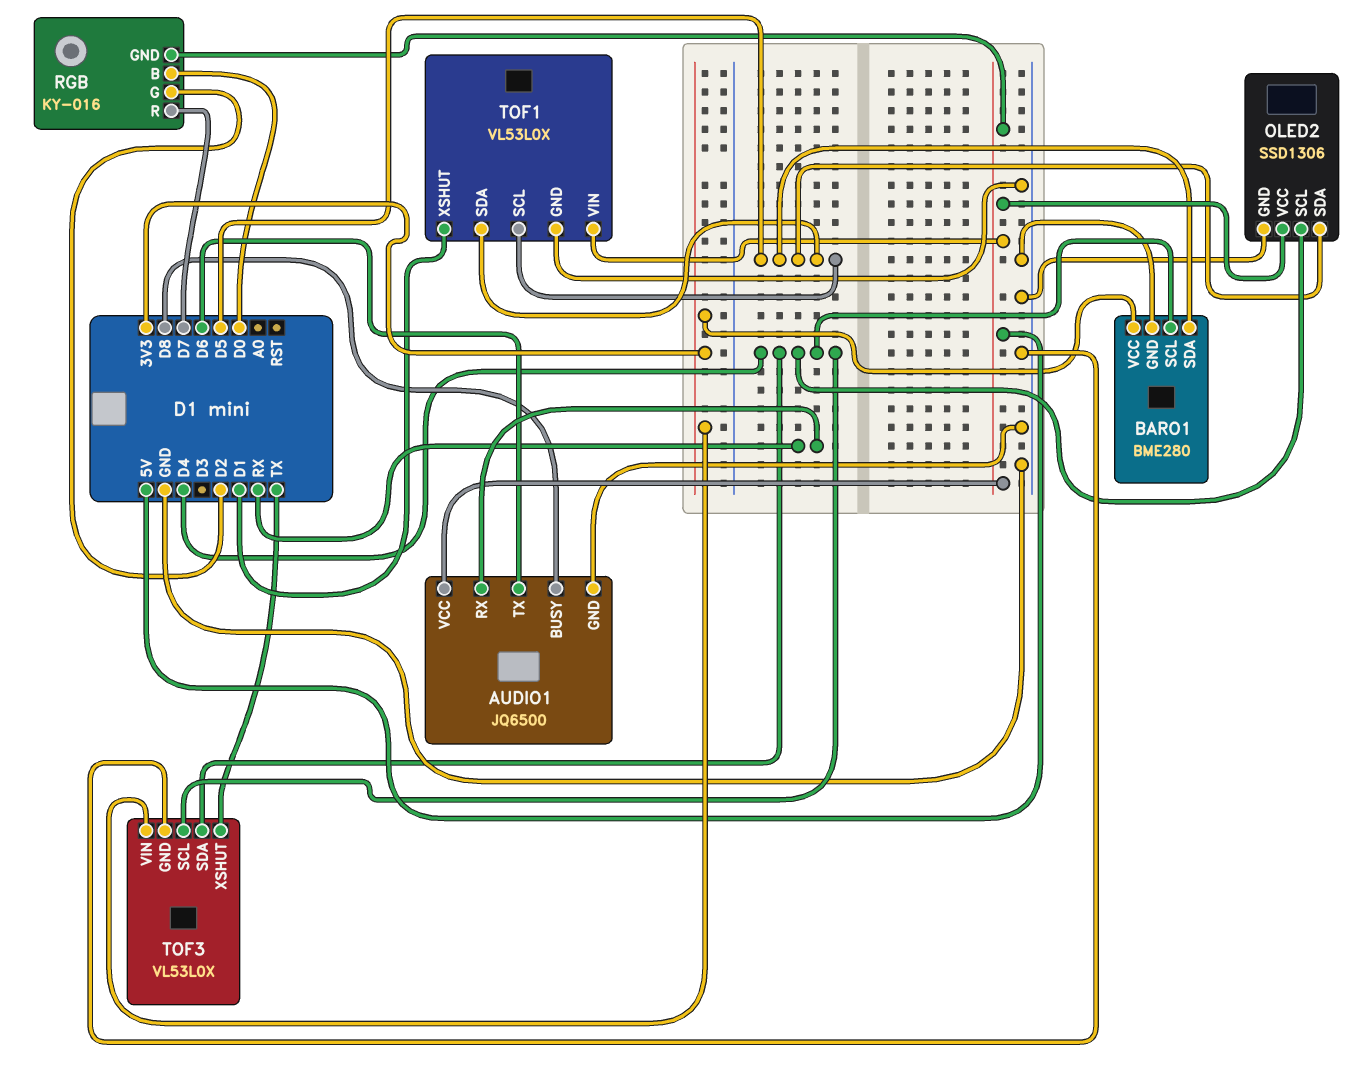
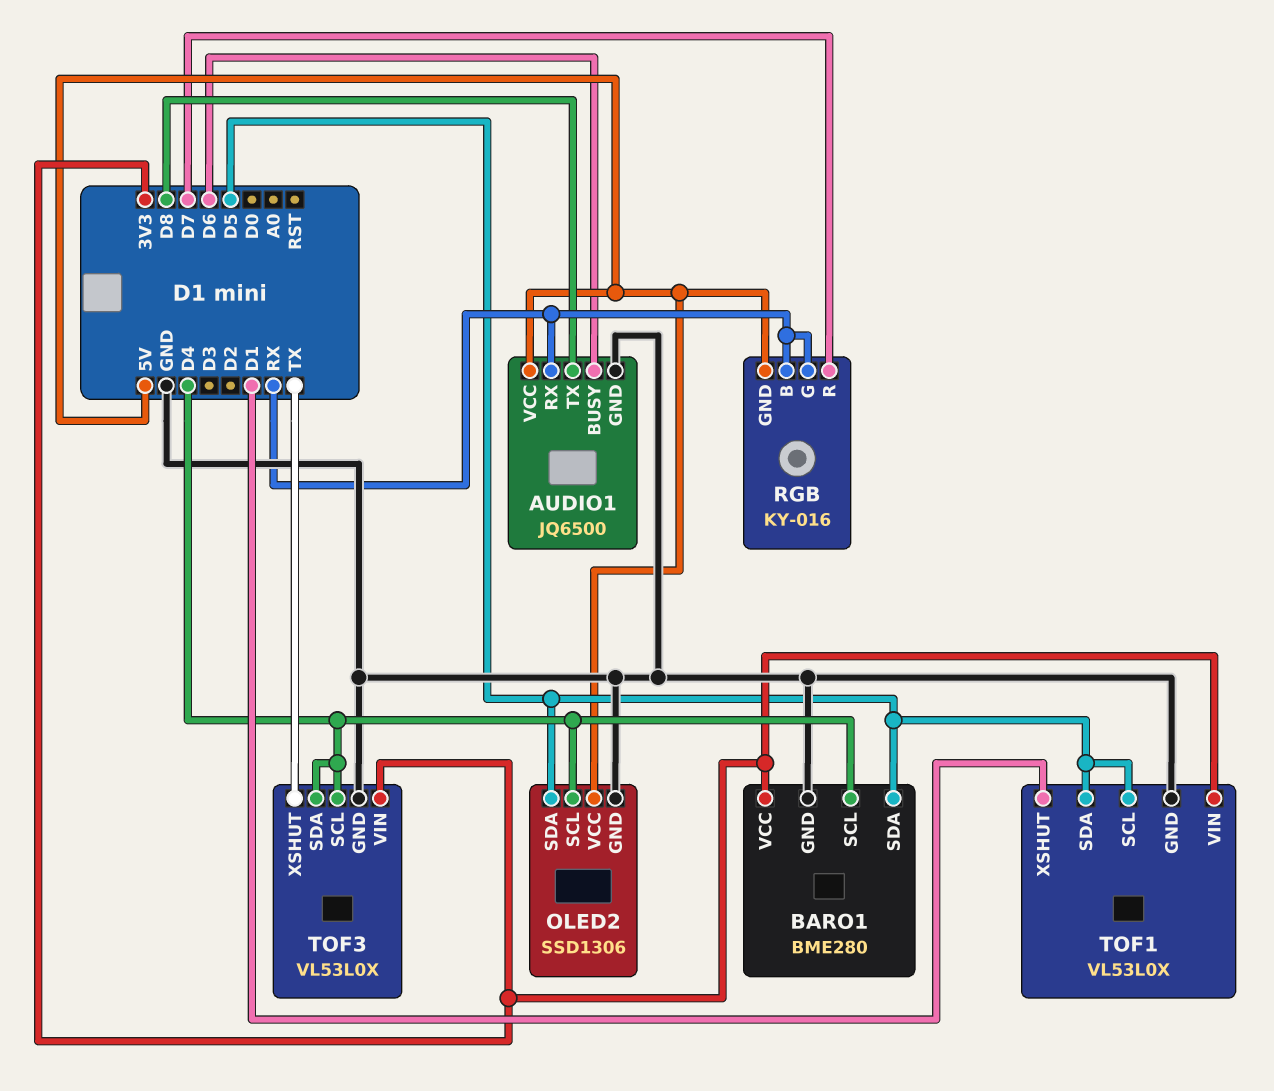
AUDIO1 pin BUSY: D8 -> D6
AUDIO1 pin TX: D6 -> D8
RGB pin B: D0 -> RX
RGB pin G: D2 -> RX
TOF1 pin VIN: 5V -> 3V3

